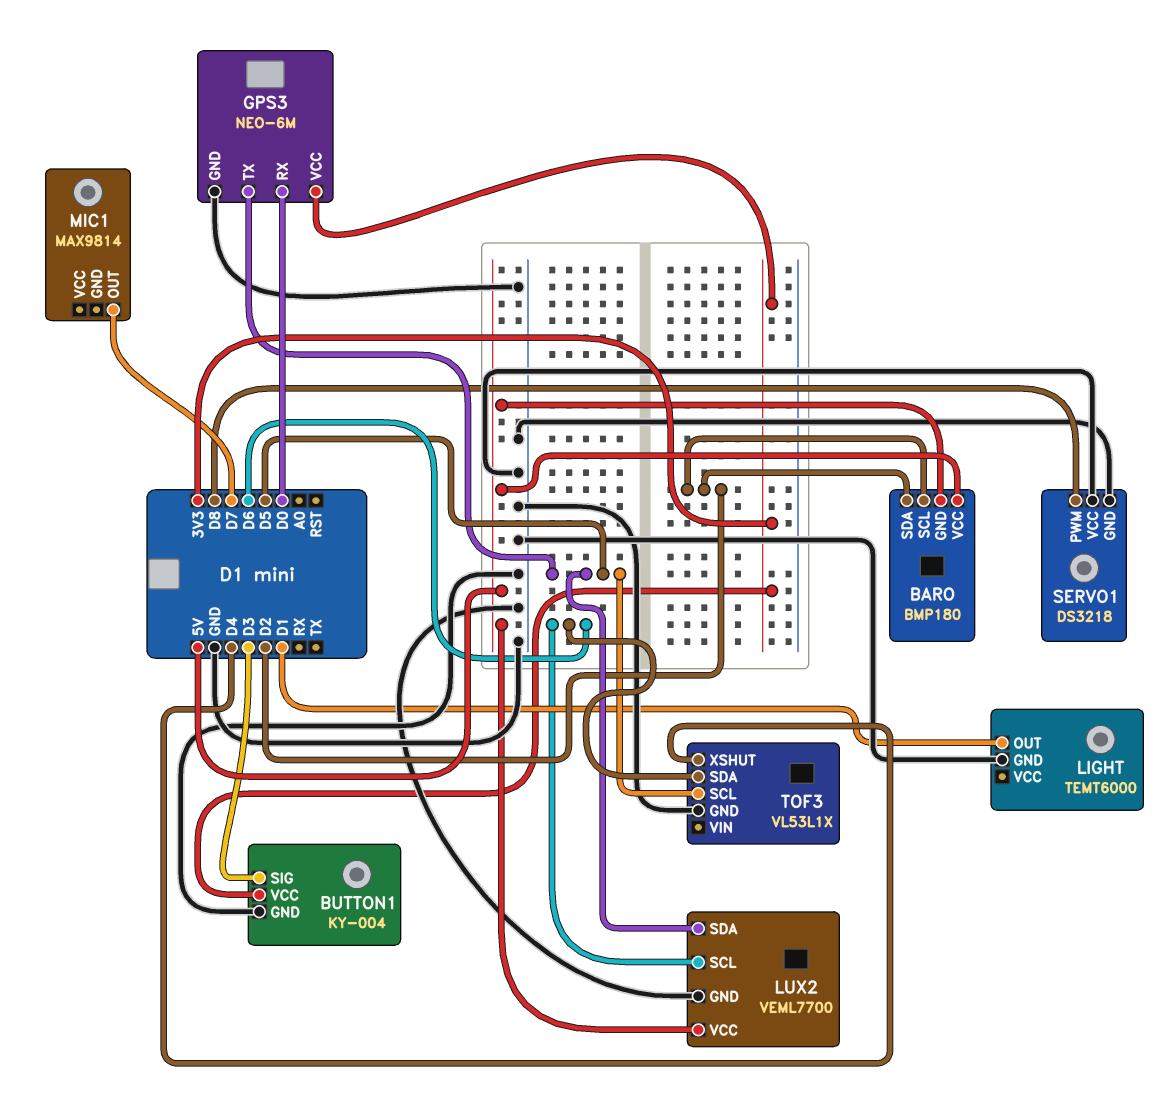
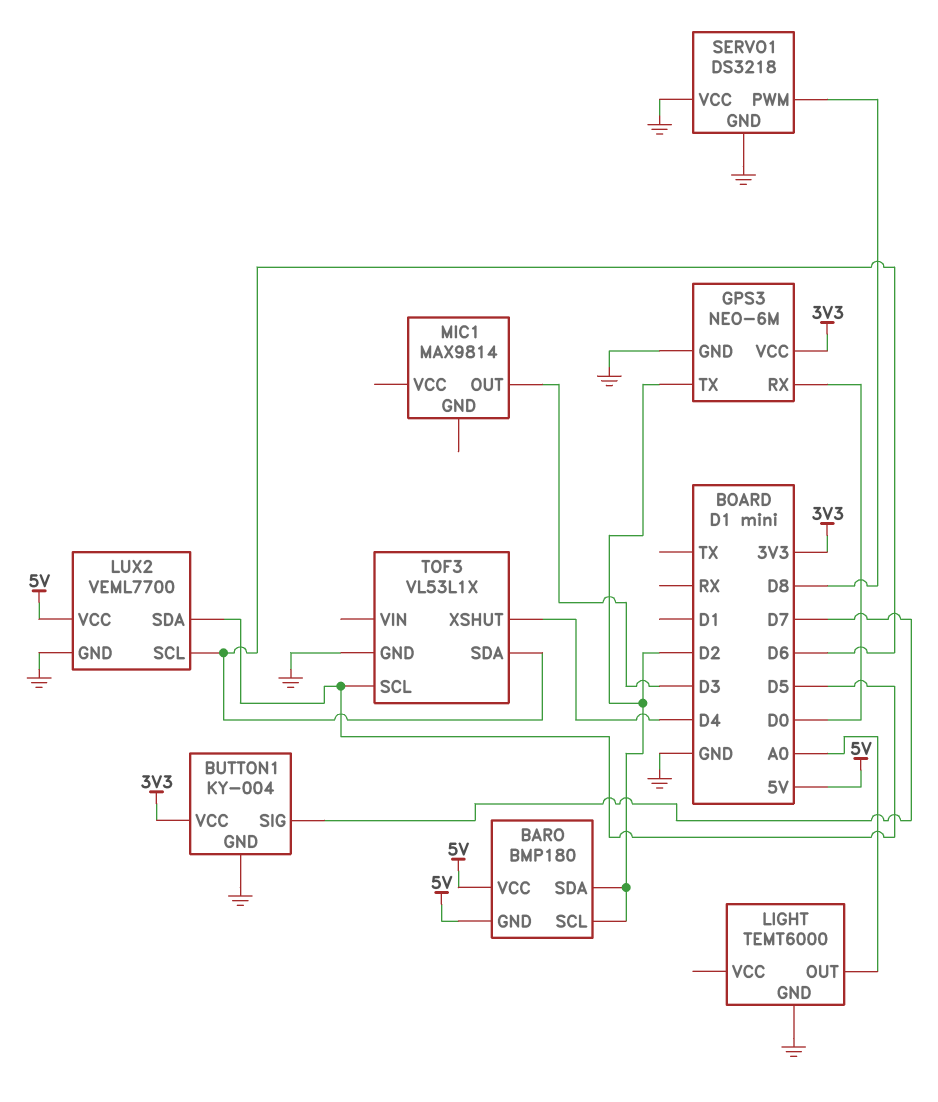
BUTTON1 pin SIG: D3 -> D7
GPS3 pin TX: D5 -> D2
LIGHT pin OUT: D1 -> A0
MIC1 pin OUT: D7 -> D3

